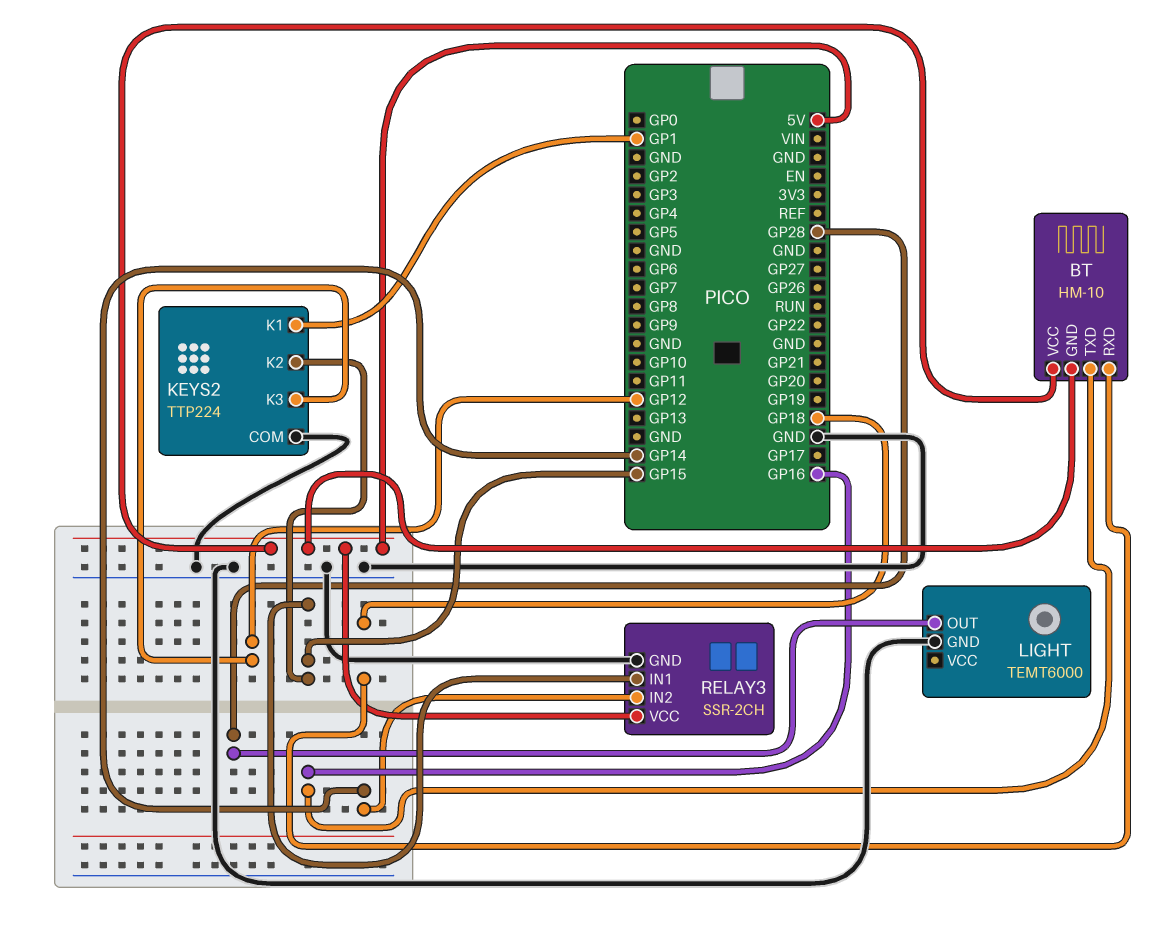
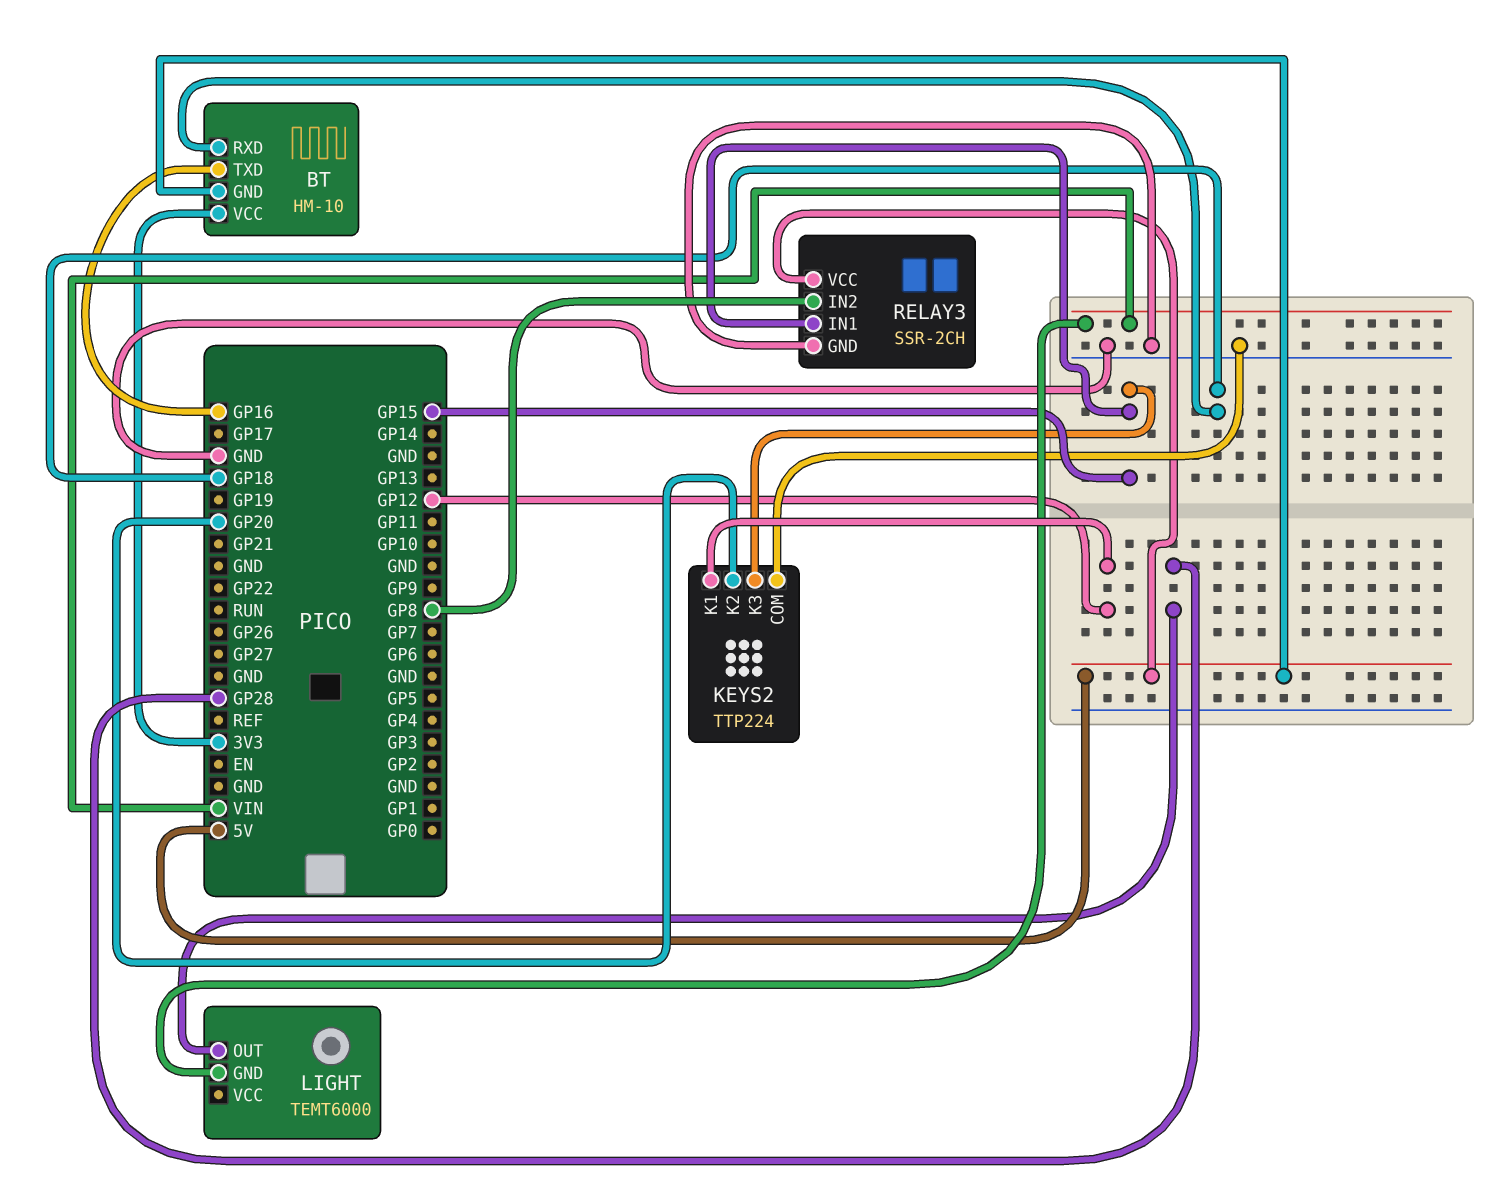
BT pin VCC: 5V -> 3V3
KEYS2 pin K1: GP1 -> GP12
KEYS2 pin K2: GP15 -> GP20
KEYS2 pin K3: GP12 -> GP15
LIGHT pin GND: GND -> VIN
RELAY3 pin IN2: GP14 -> GP8

